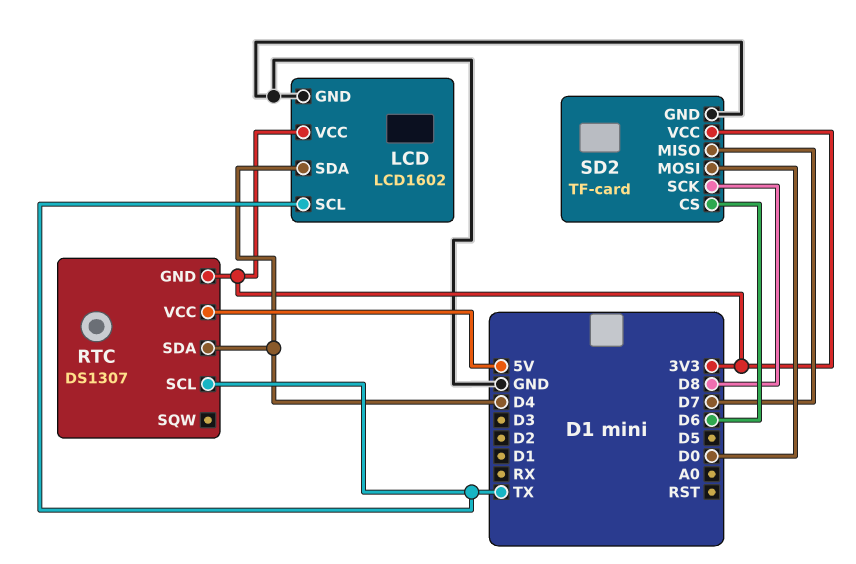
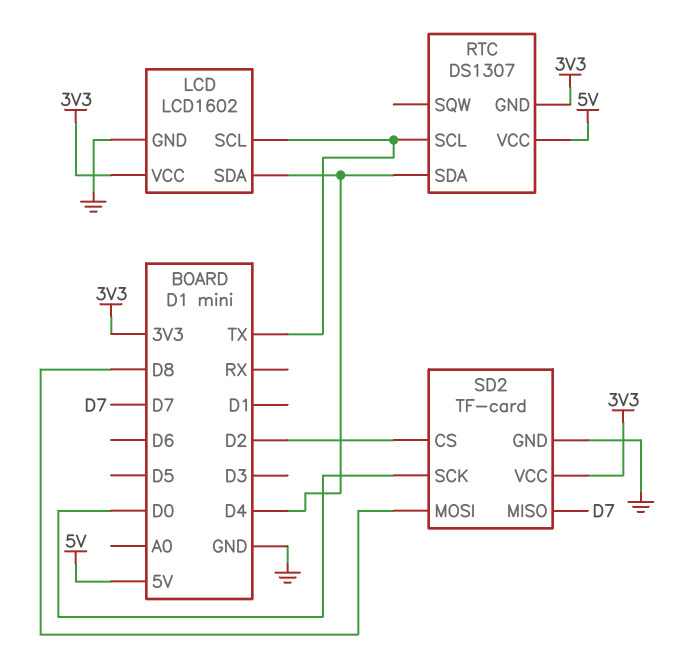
SD2 pin CS: D6 -> D2
SD2 pin MOSI: D0 -> D8
SD2 pin SCK: D8 -> D0

